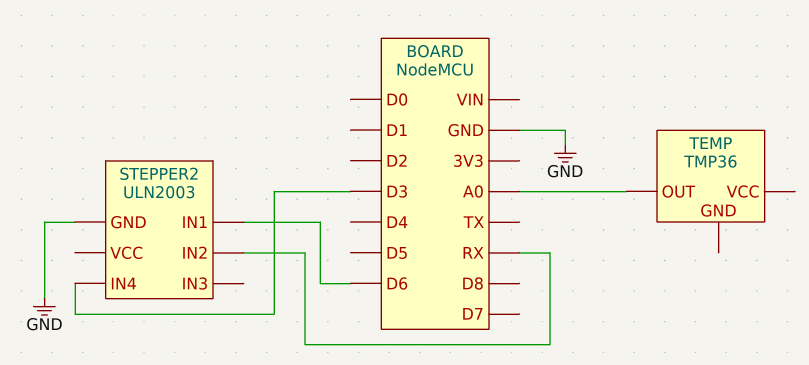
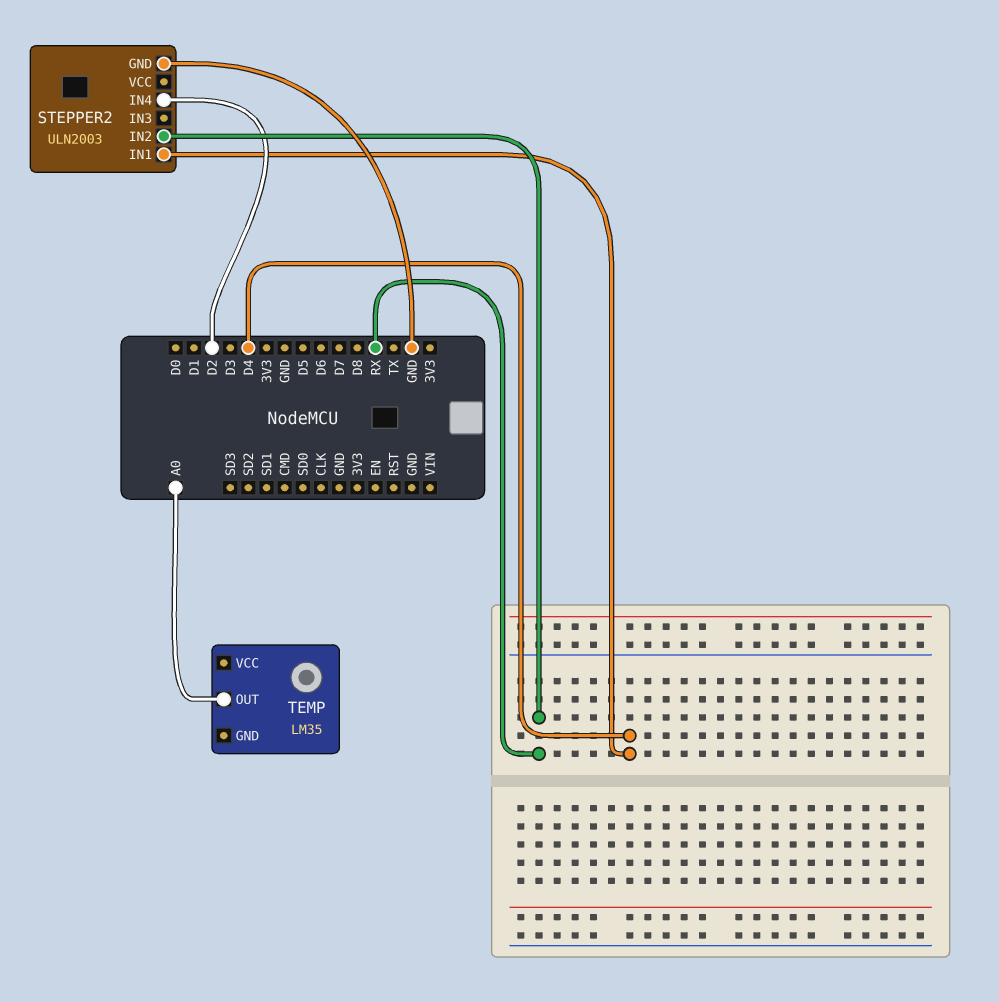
STEPPER2 pin IN1: D6 -> D4
STEPPER2 pin IN4: D3 -> D2
TEMP: TMP36 -> LM35

